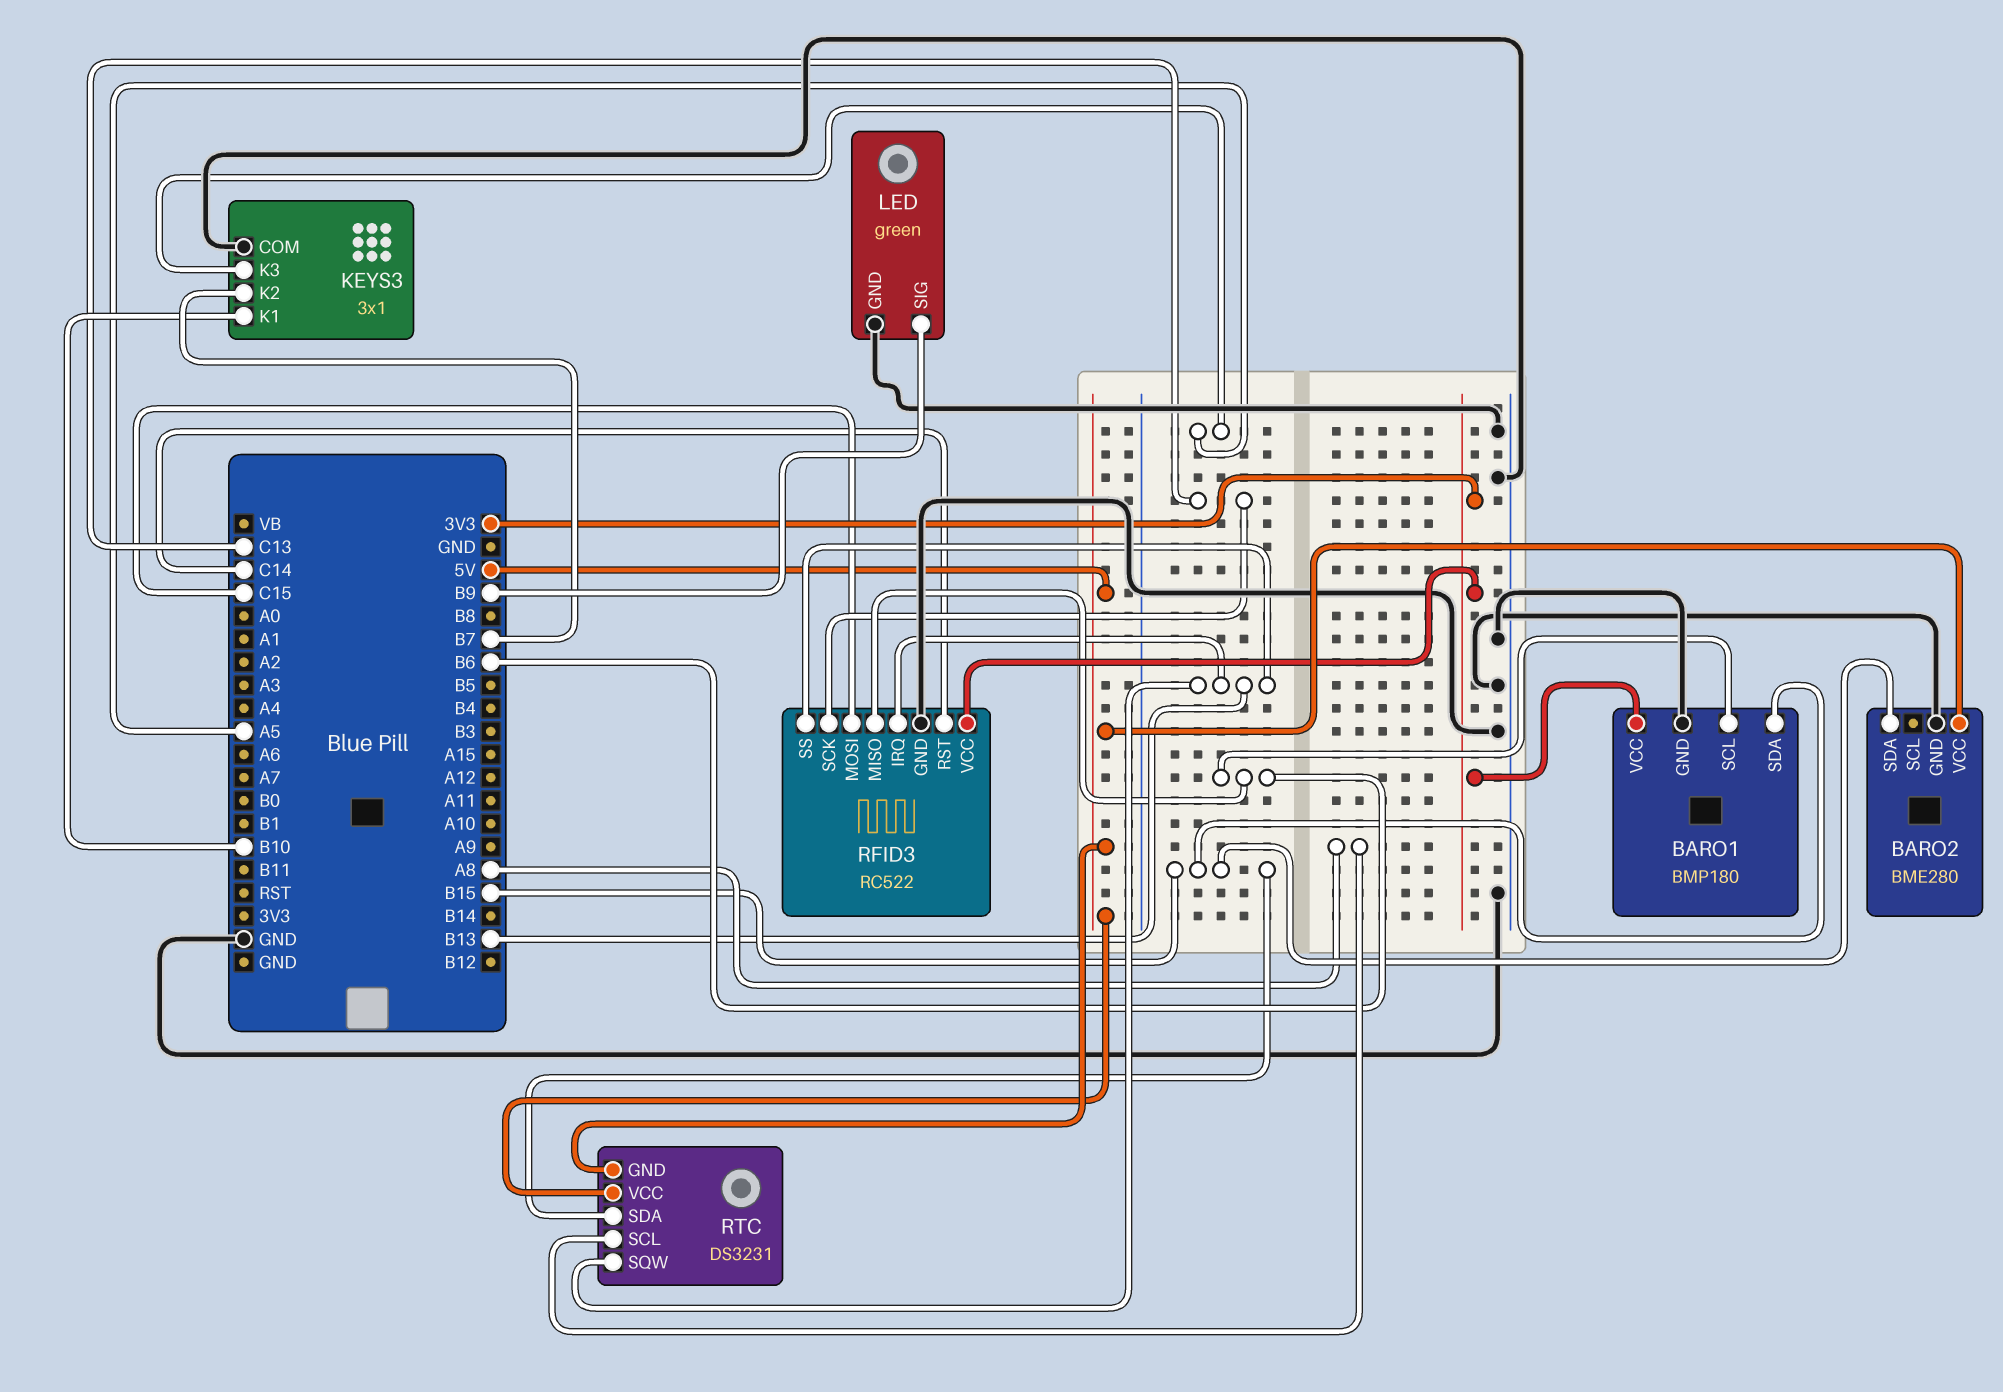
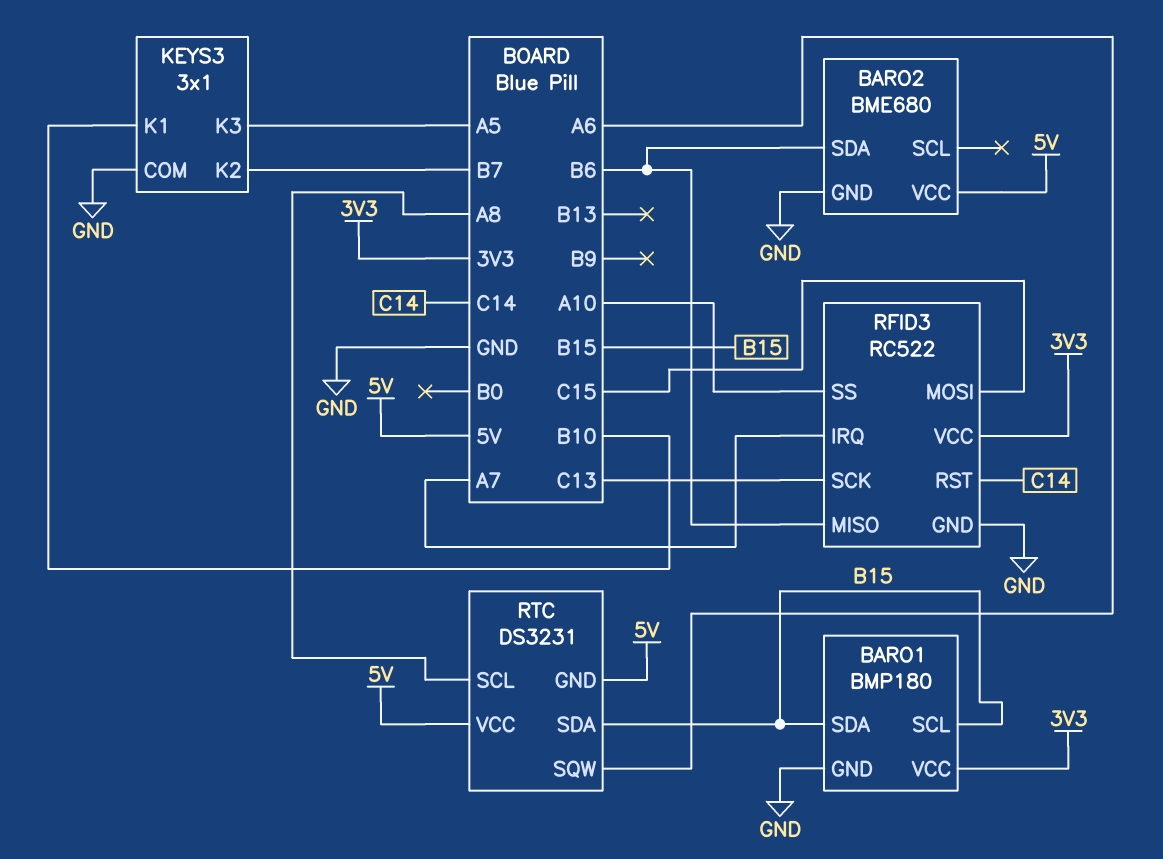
BARO1 pin SCL: B6 -> B15
BARO2: BME280 -> BME680
BARO2 pin SDA: B15 -> B6
LED: green -> none
LED pin GND: GND -> none
LED pin SIG: B9 -> none
RFID3 pin IRQ: B13 -> A7
RFID3 pin SS: B13 -> A10
RTC pin SQW: B13 -> A6

